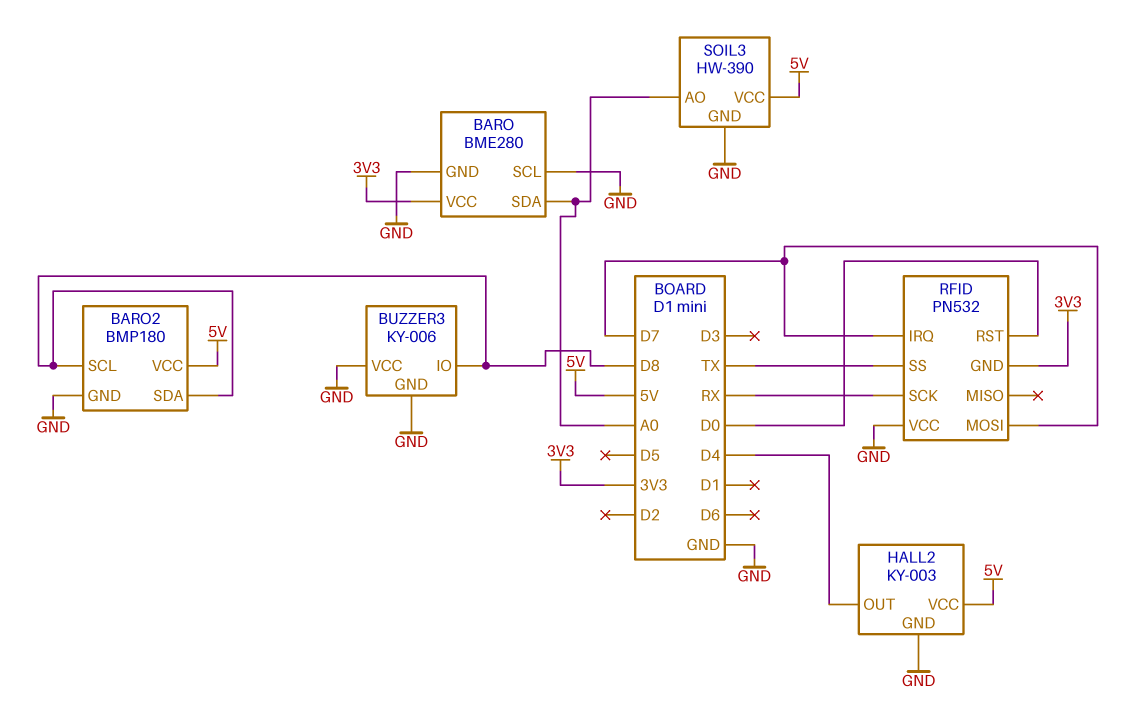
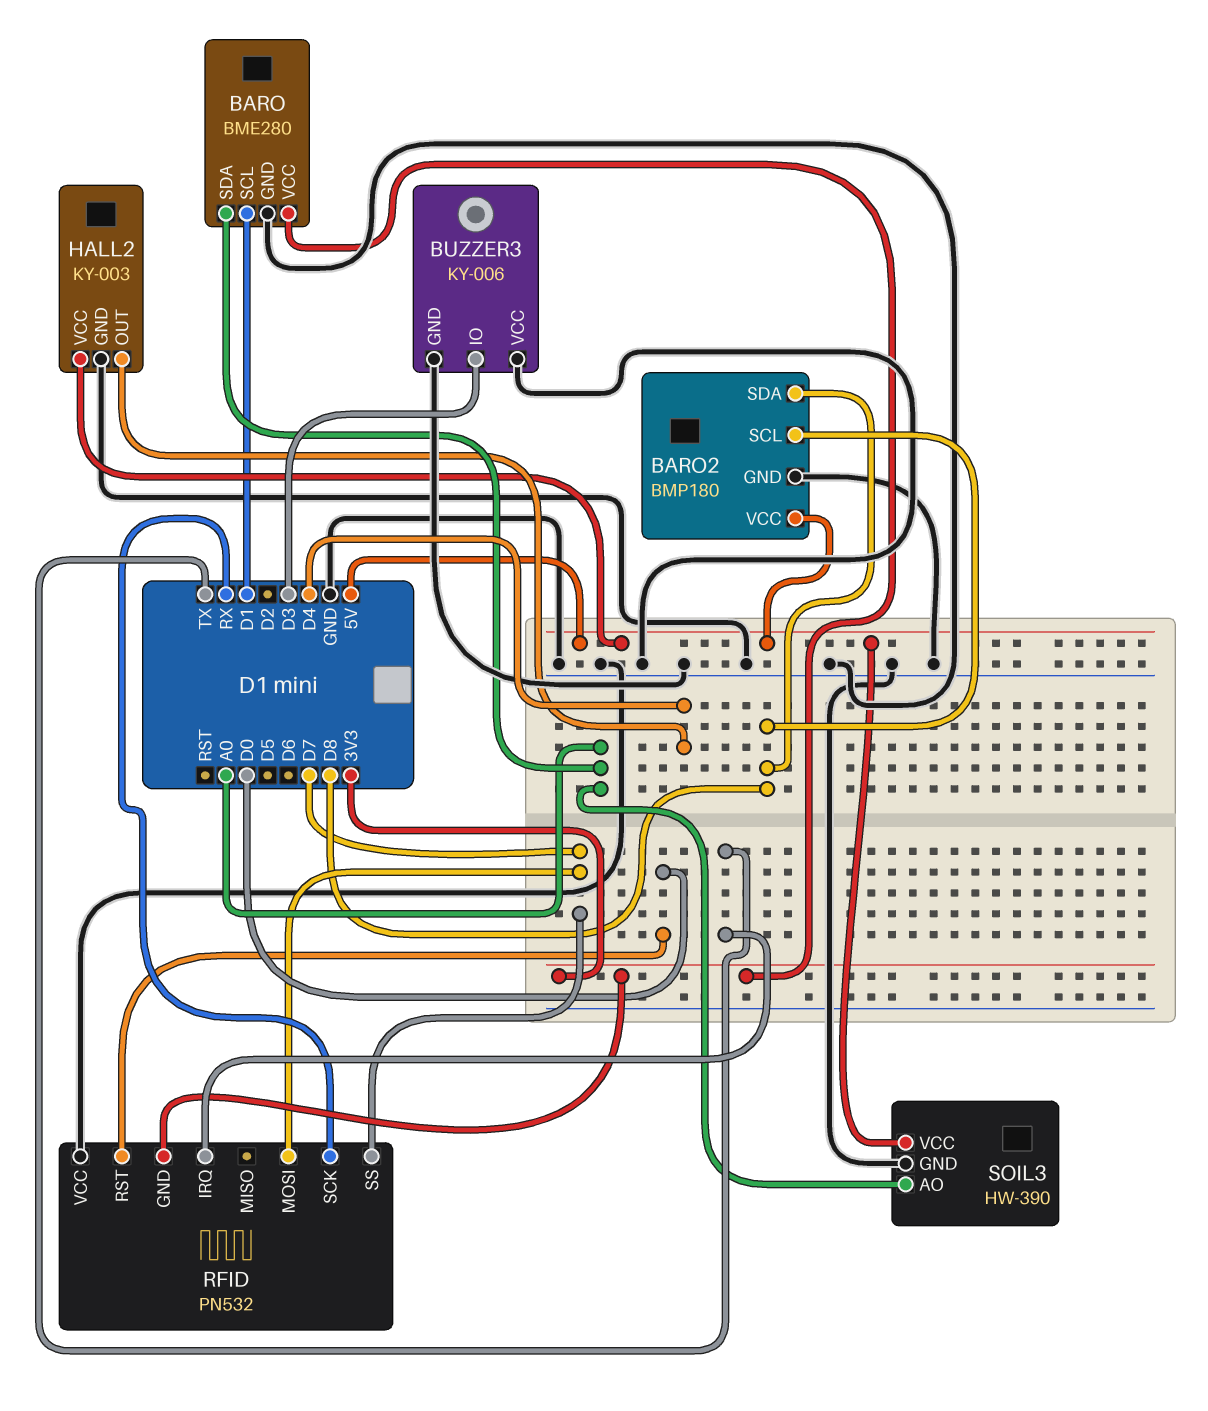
BARO pin SCL: GND -> D1
BUZZER3 pin IO: D8 -> D3
RFID pin IRQ: D7 -> TX
RFID pin SS: TX -> D7

